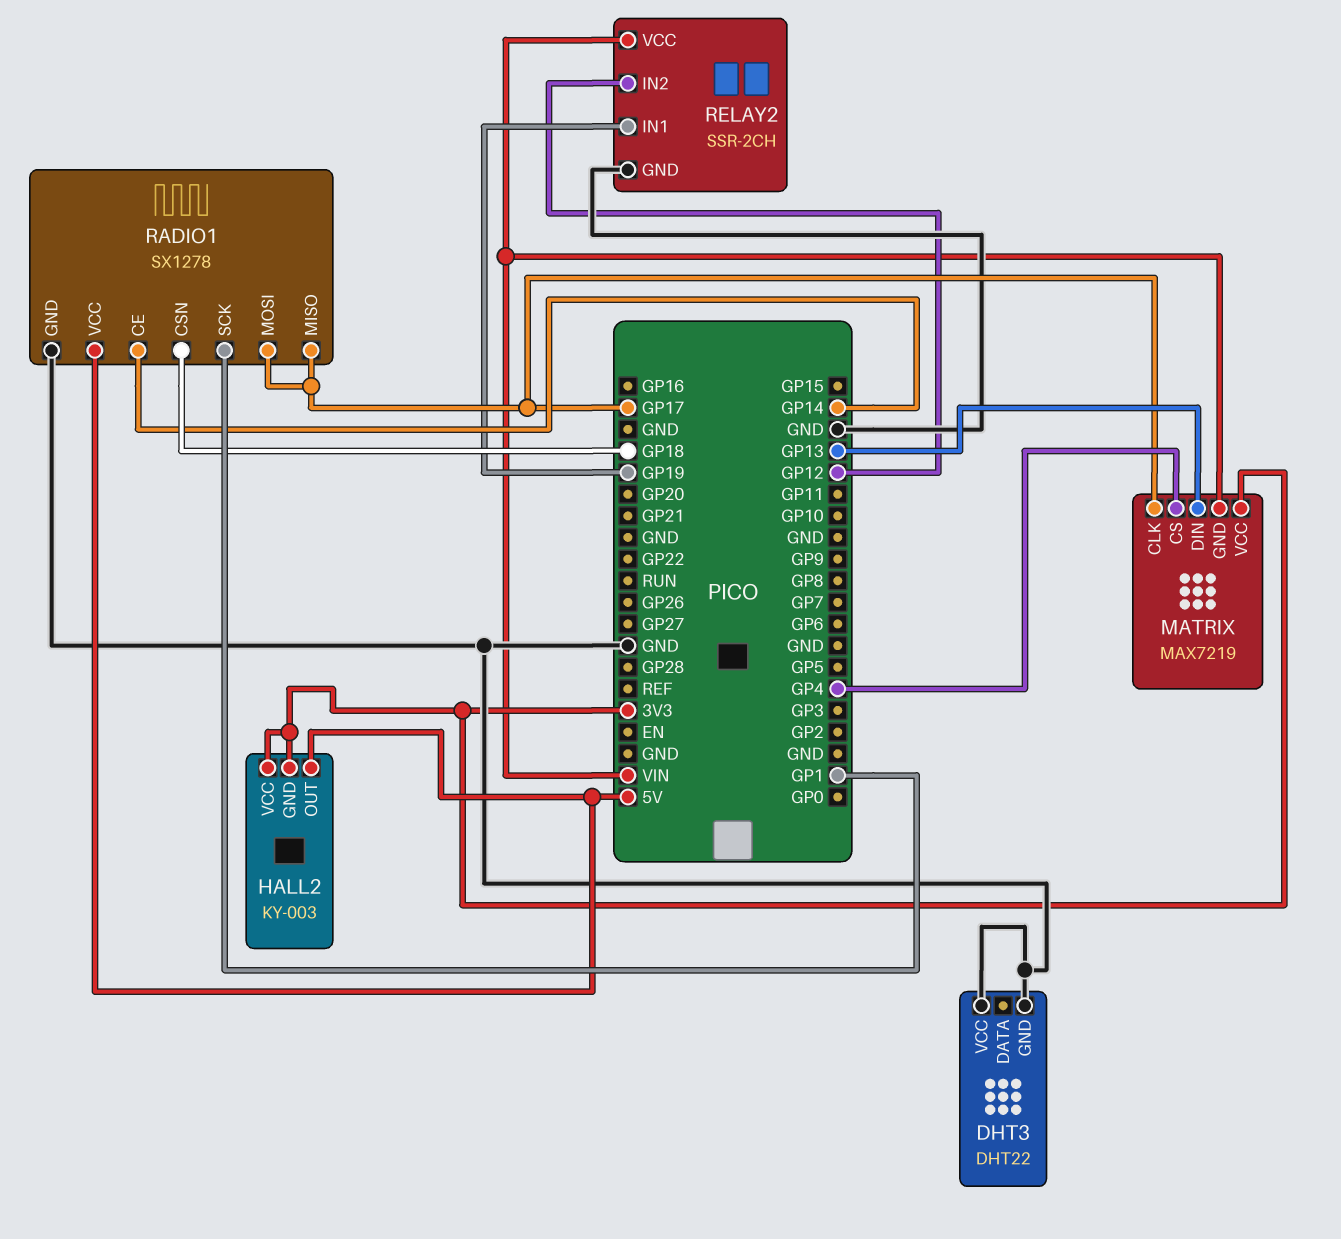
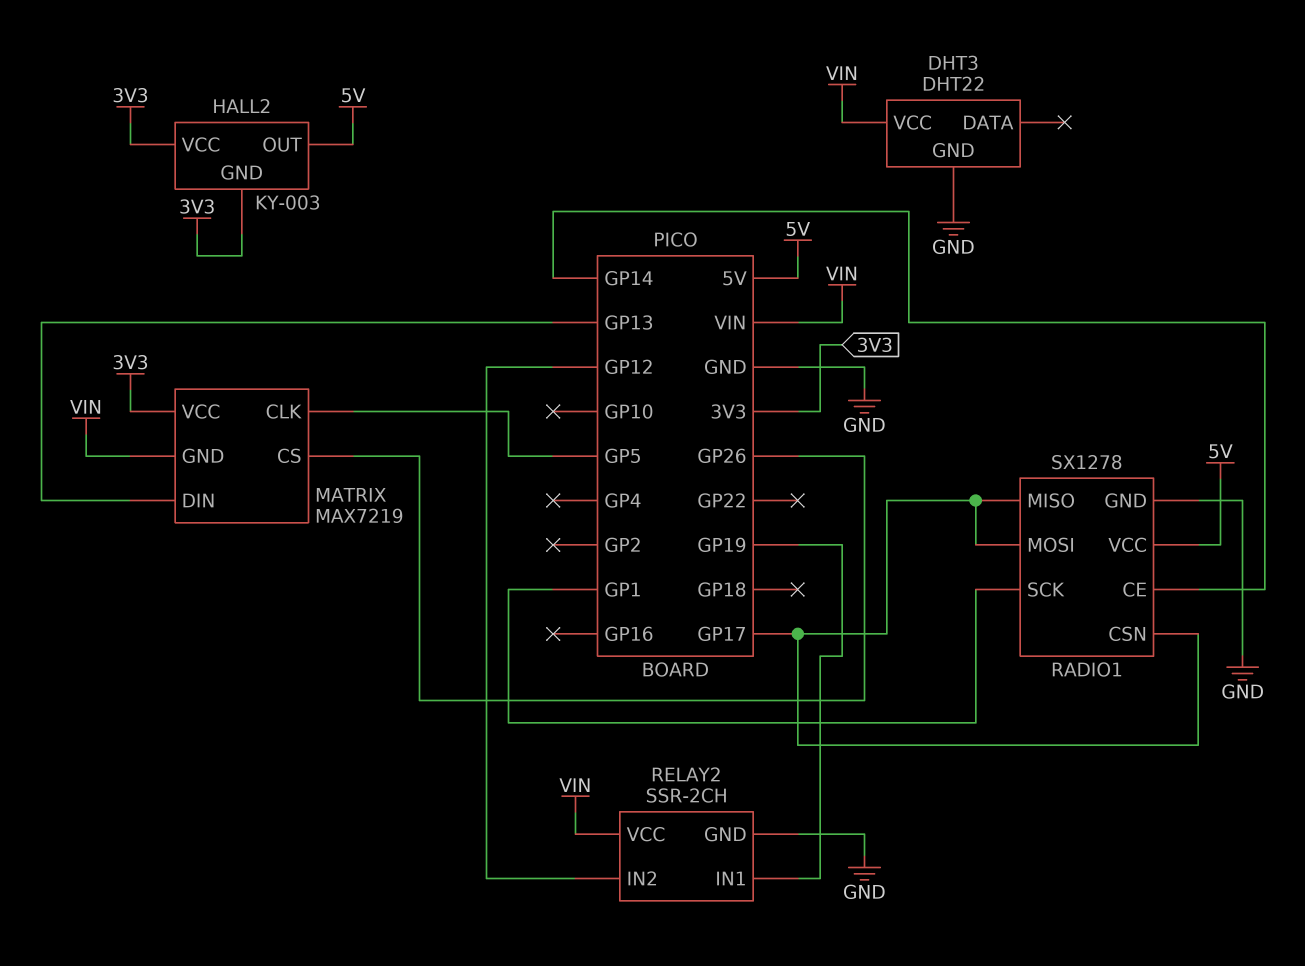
DHT3 pin VCC: GND -> VIN
MATRIX pin CLK: GP17 -> GP5
MATRIX pin CS: GP4 -> GP26
RADIO1 pin CSN: GP18 -> GP17

